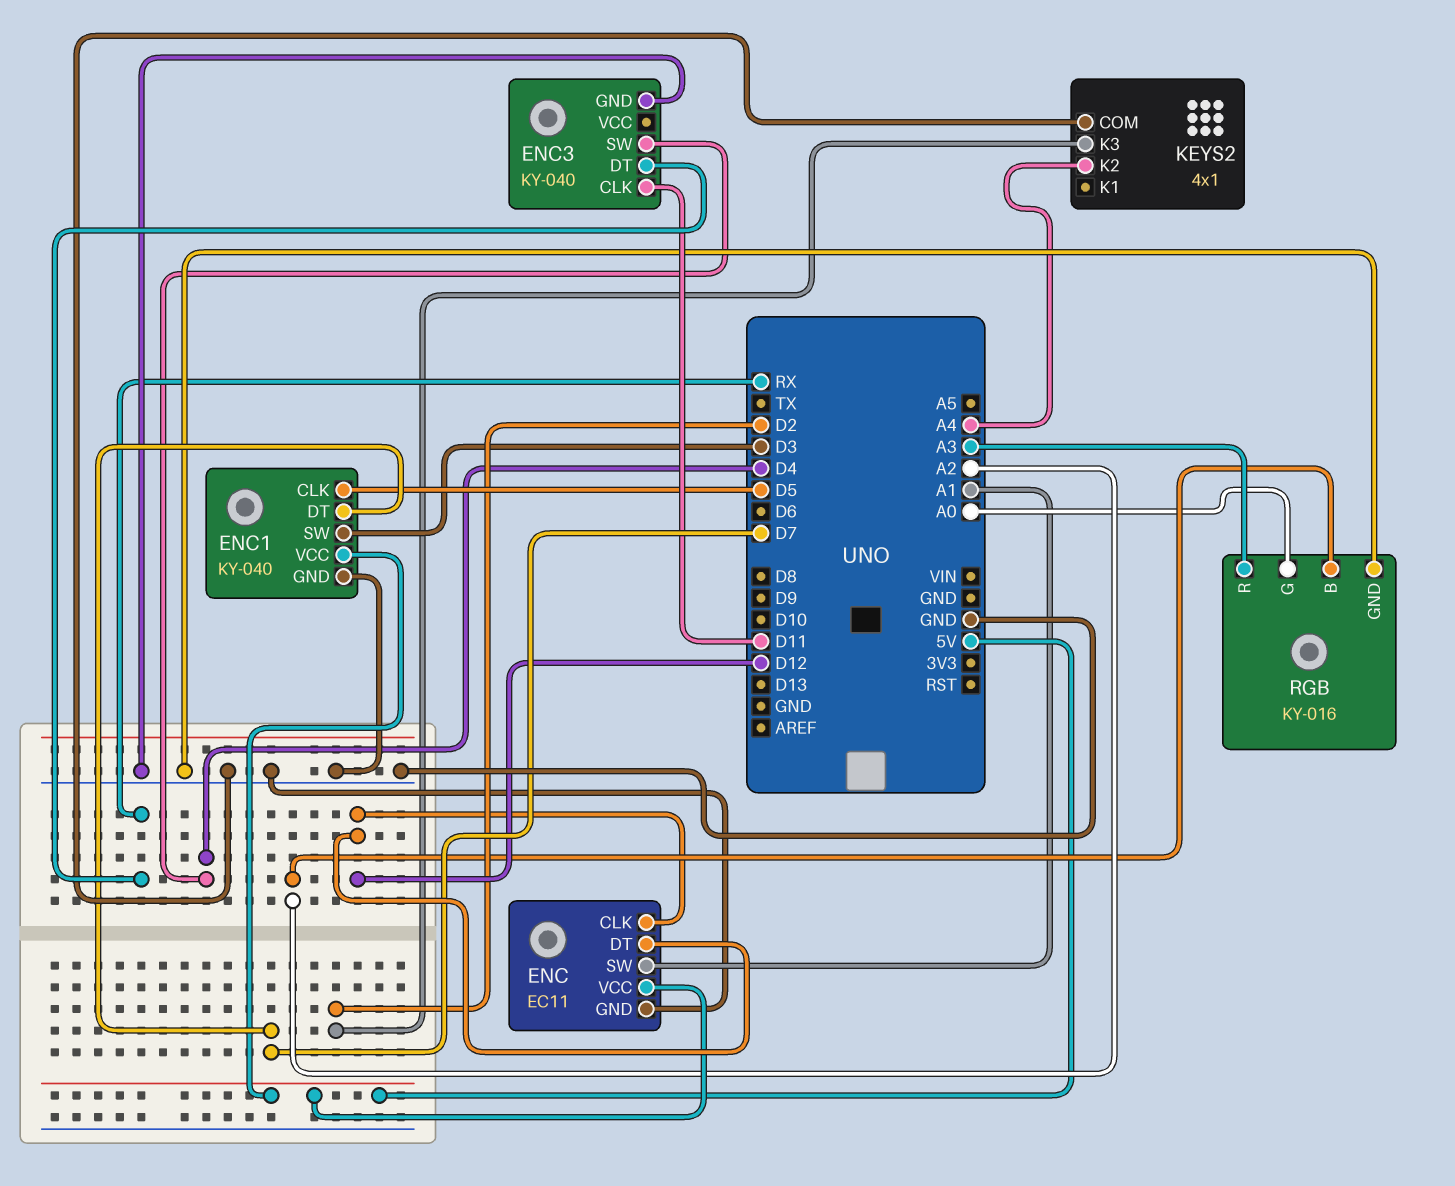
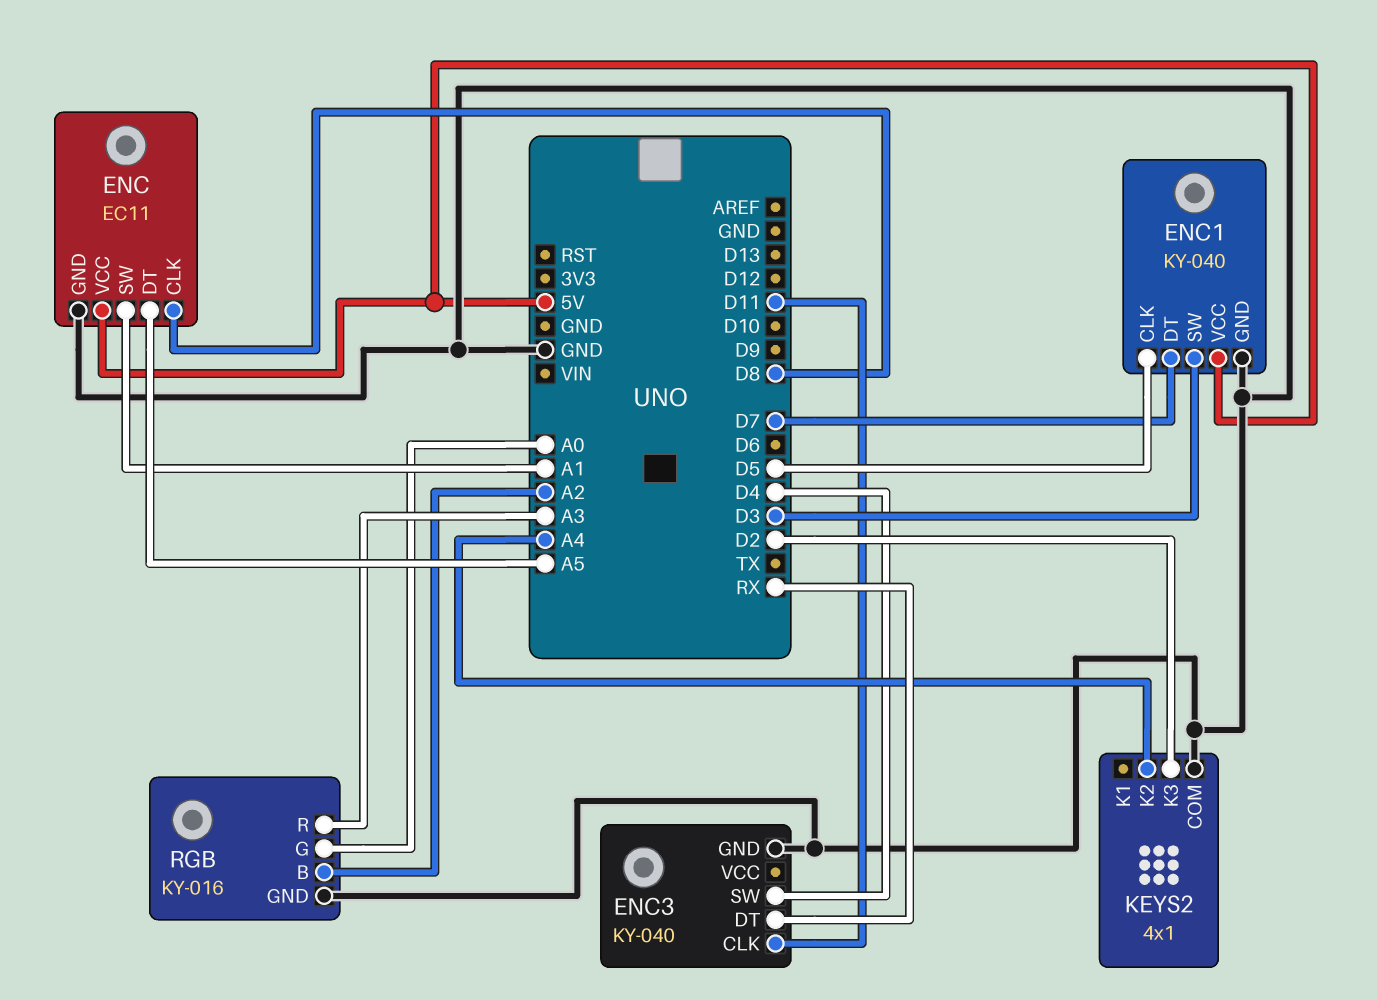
ENC pin CLK: D12 -> D8
ENC pin DT: D12 -> A5

